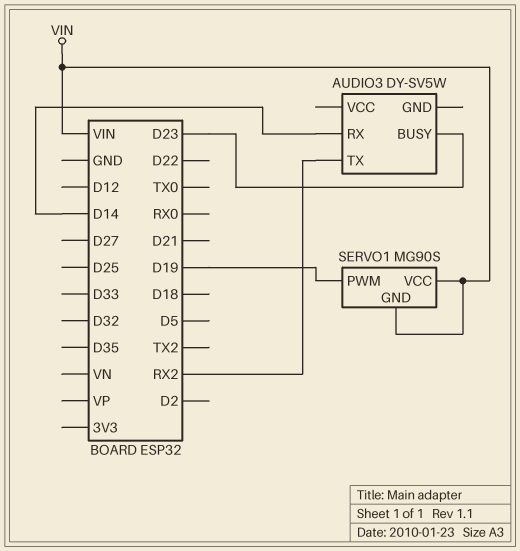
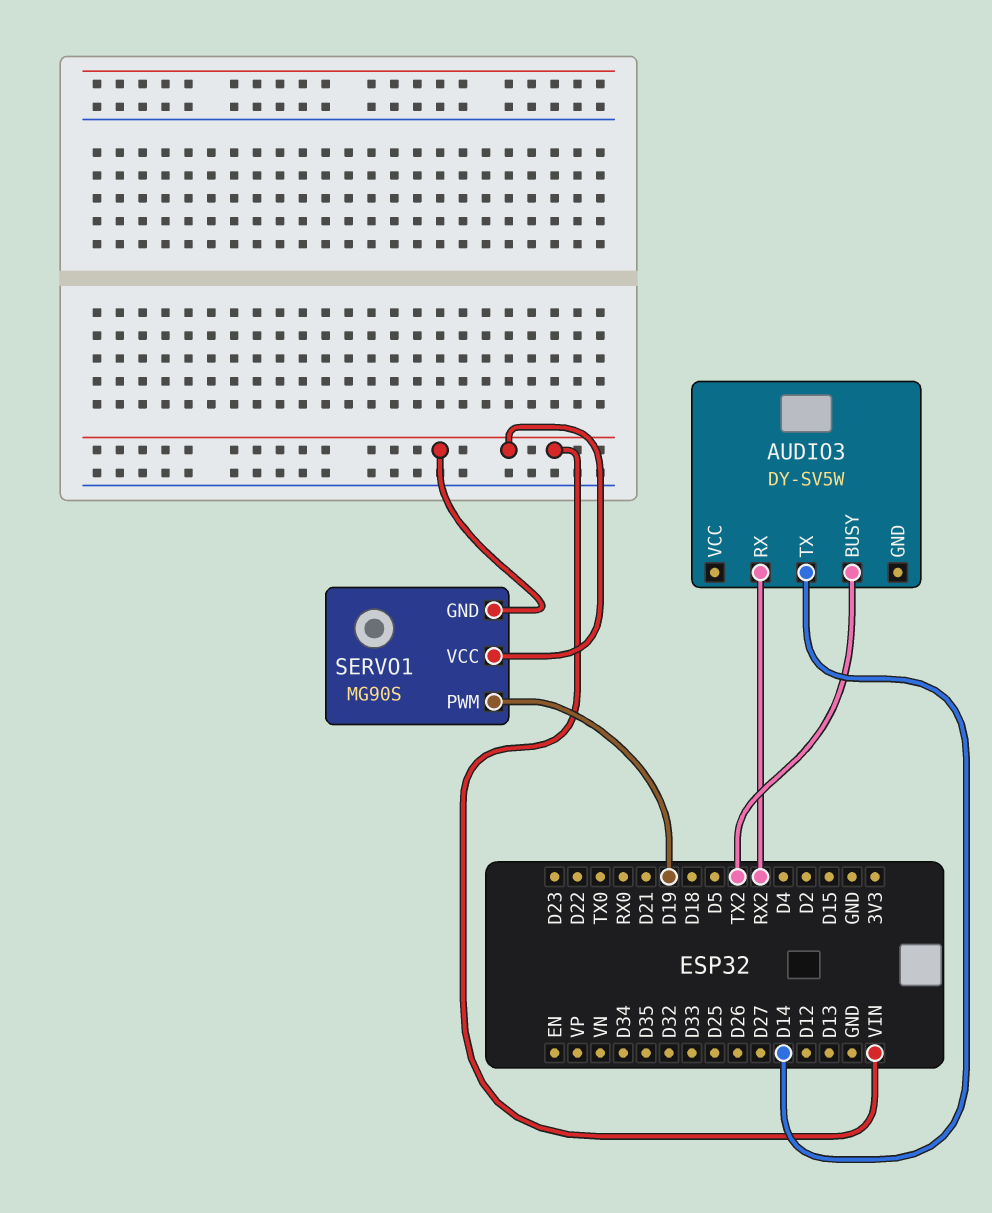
AUDIO3 pin BUSY: D23 -> TX2
AUDIO3 pin RX: D14 -> RX2
AUDIO3 pin TX: RX2 -> D14

